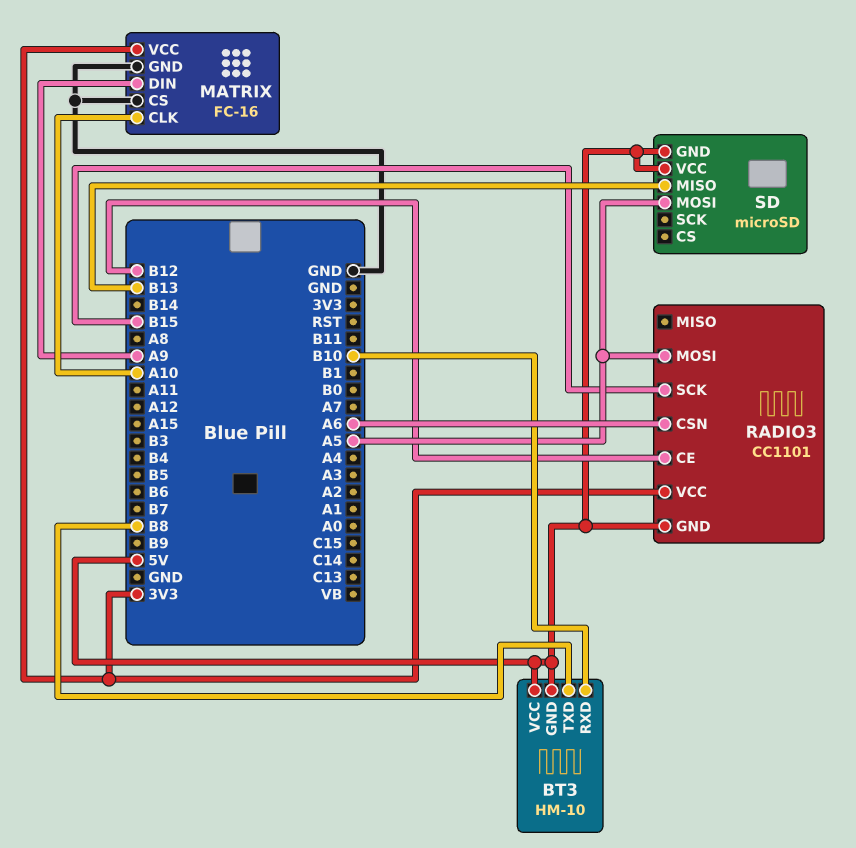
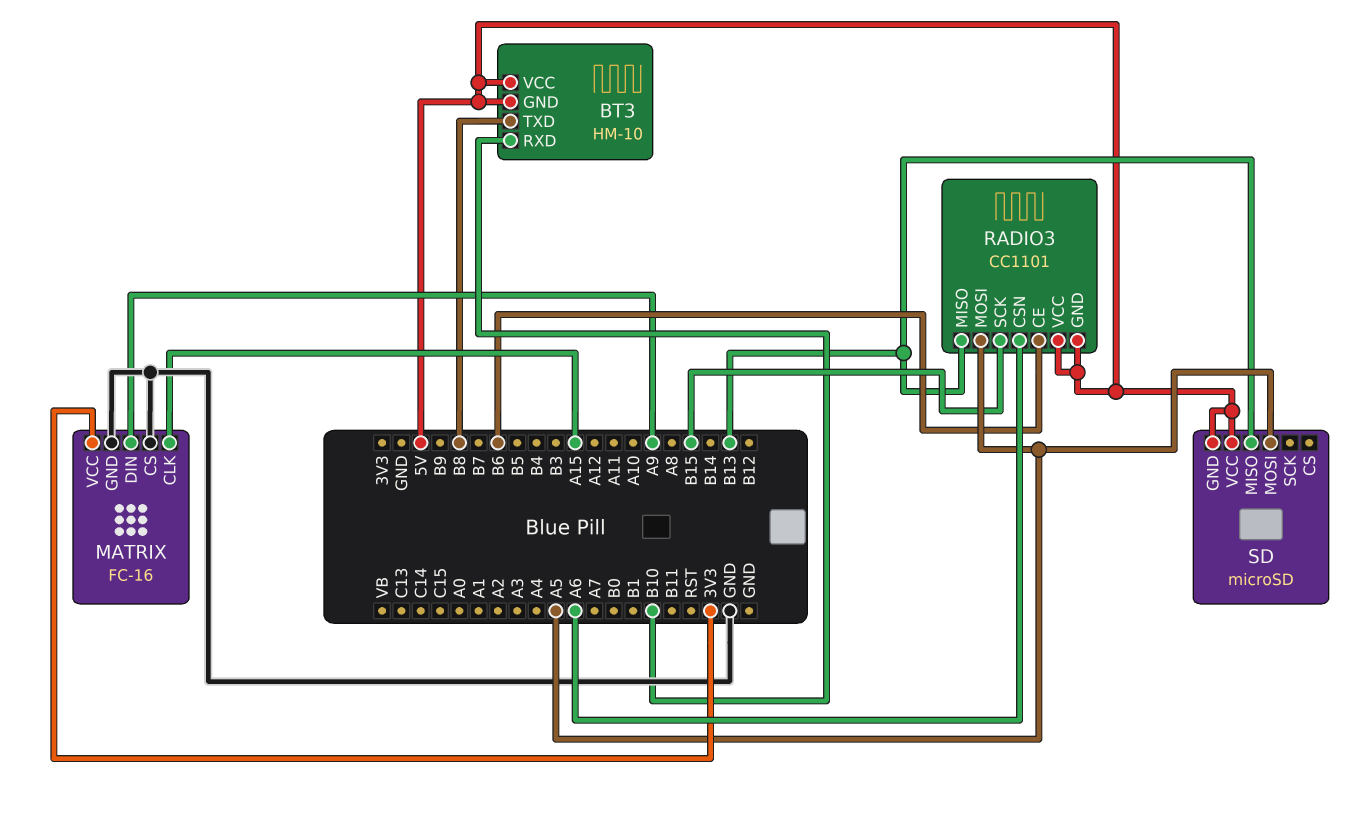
MATRIX pin CLK: A10 -> A15
RADIO3 pin CE: B12 -> B6
RADIO3 pin MISO: none -> B13
RADIO3 pin VCC: 3V3 -> 5V

